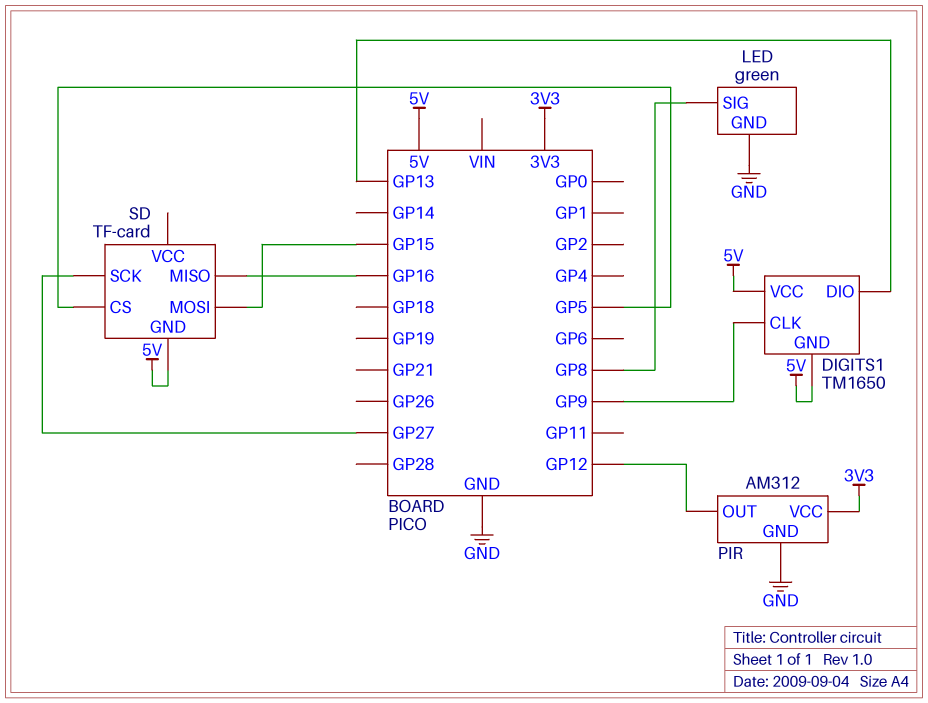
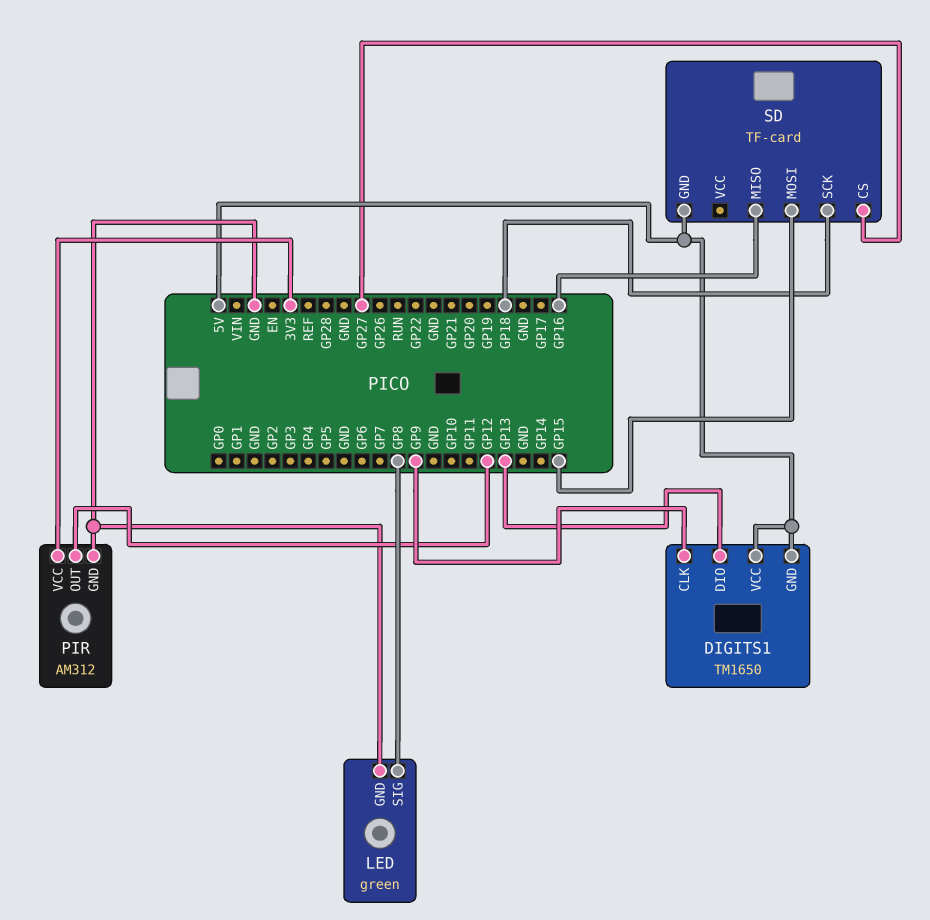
SD pin CS: GP5 -> GP27
SD pin SCK: GP27 -> GP18

